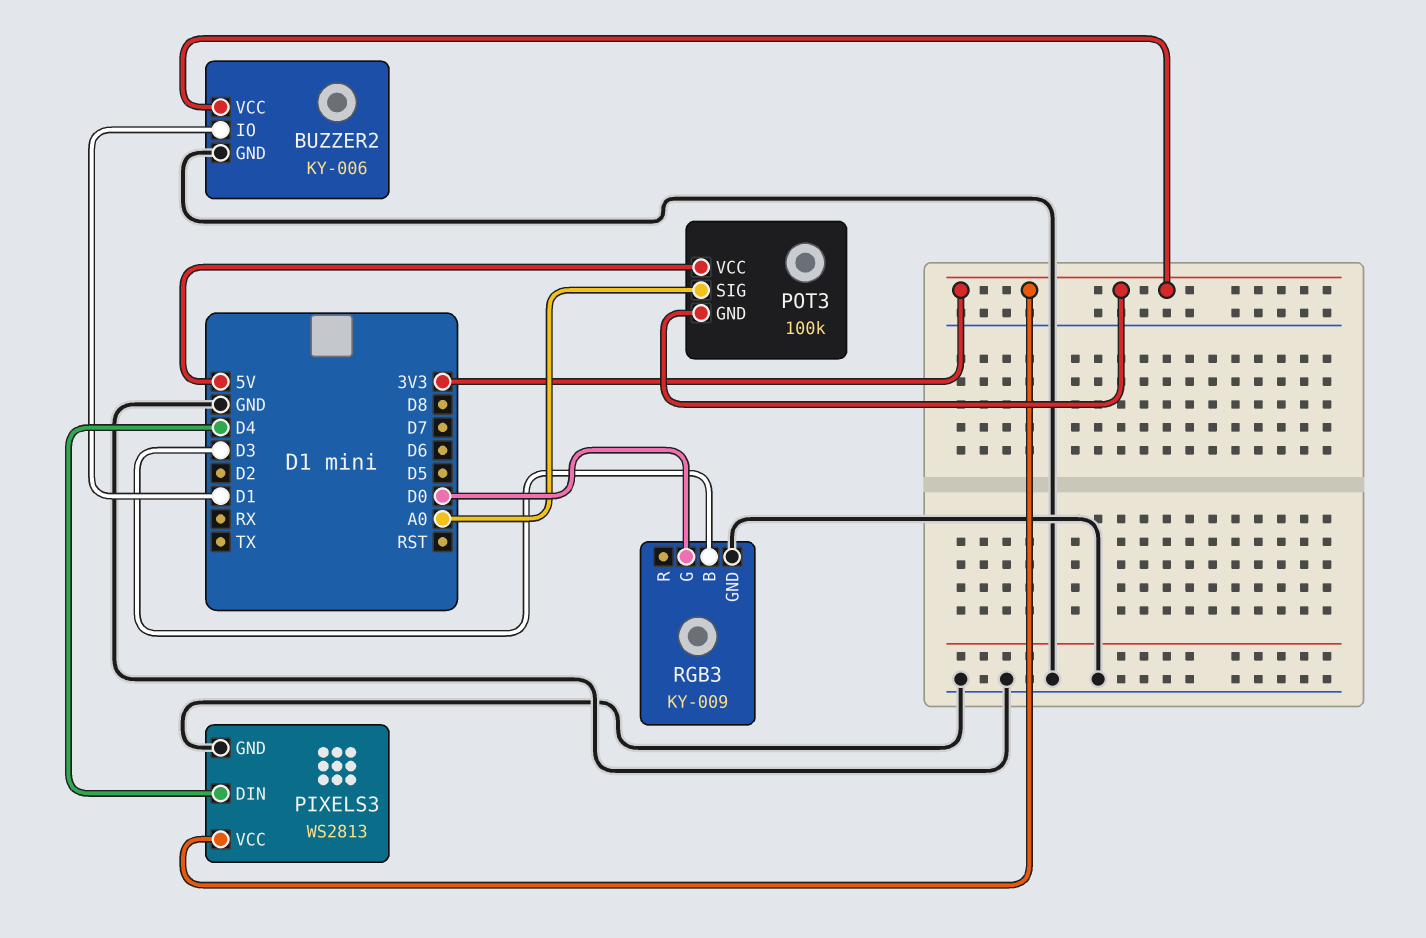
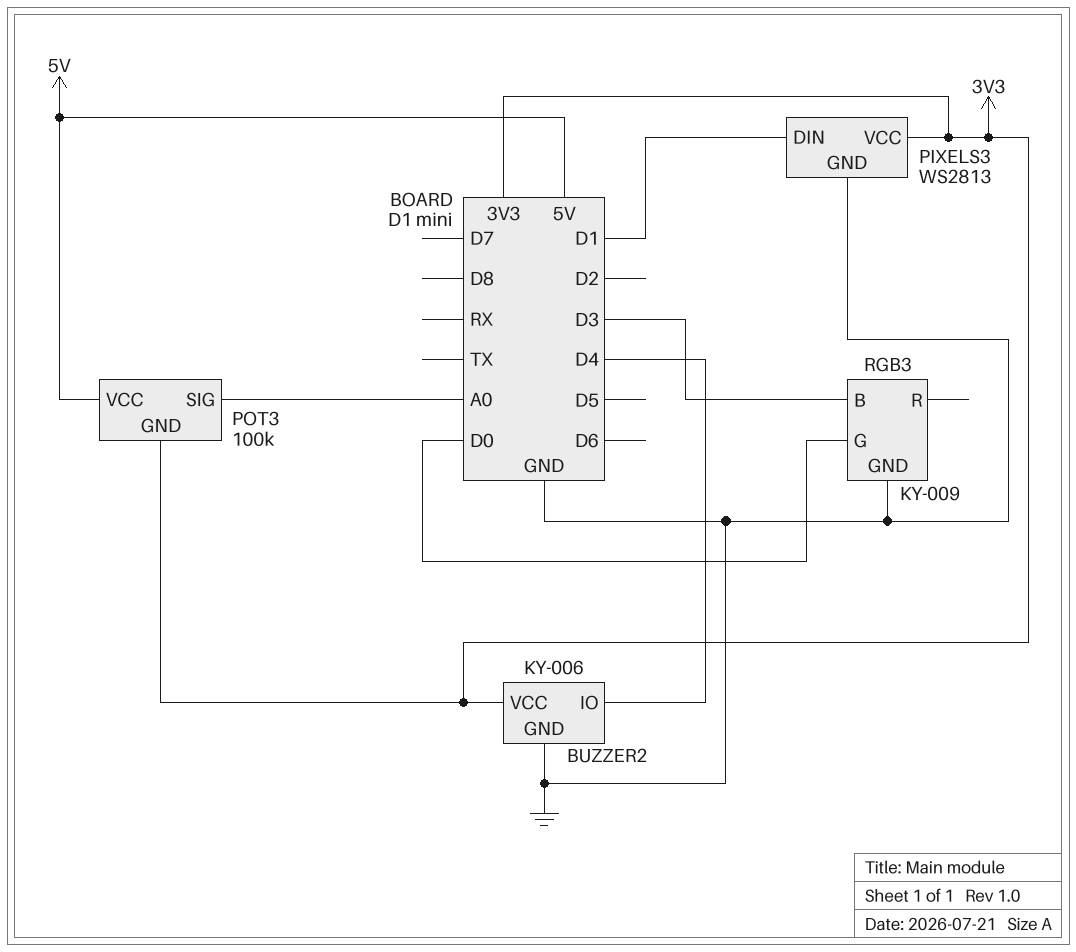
BUZZER2 pin IO: D1 -> D4
PIXELS3 pin DIN: D4 -> D1

